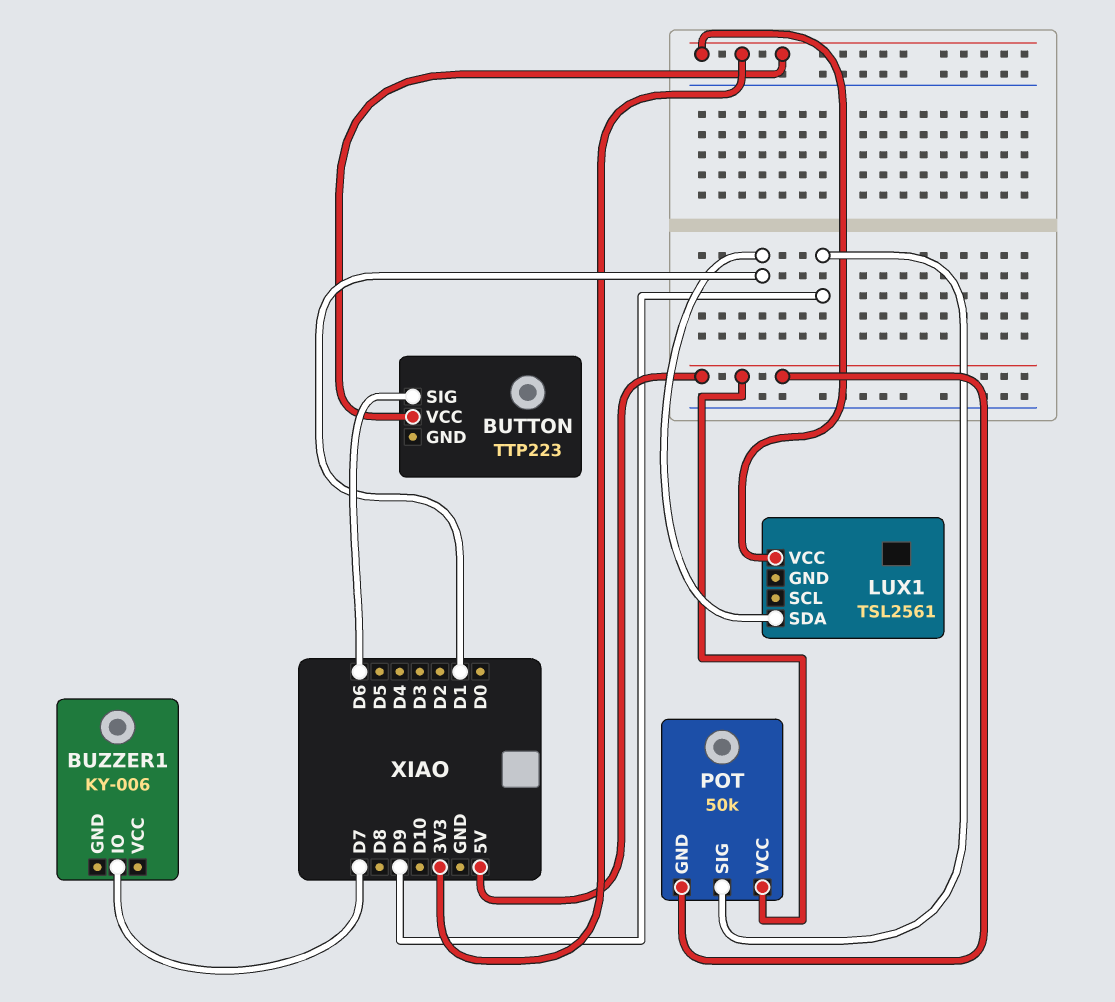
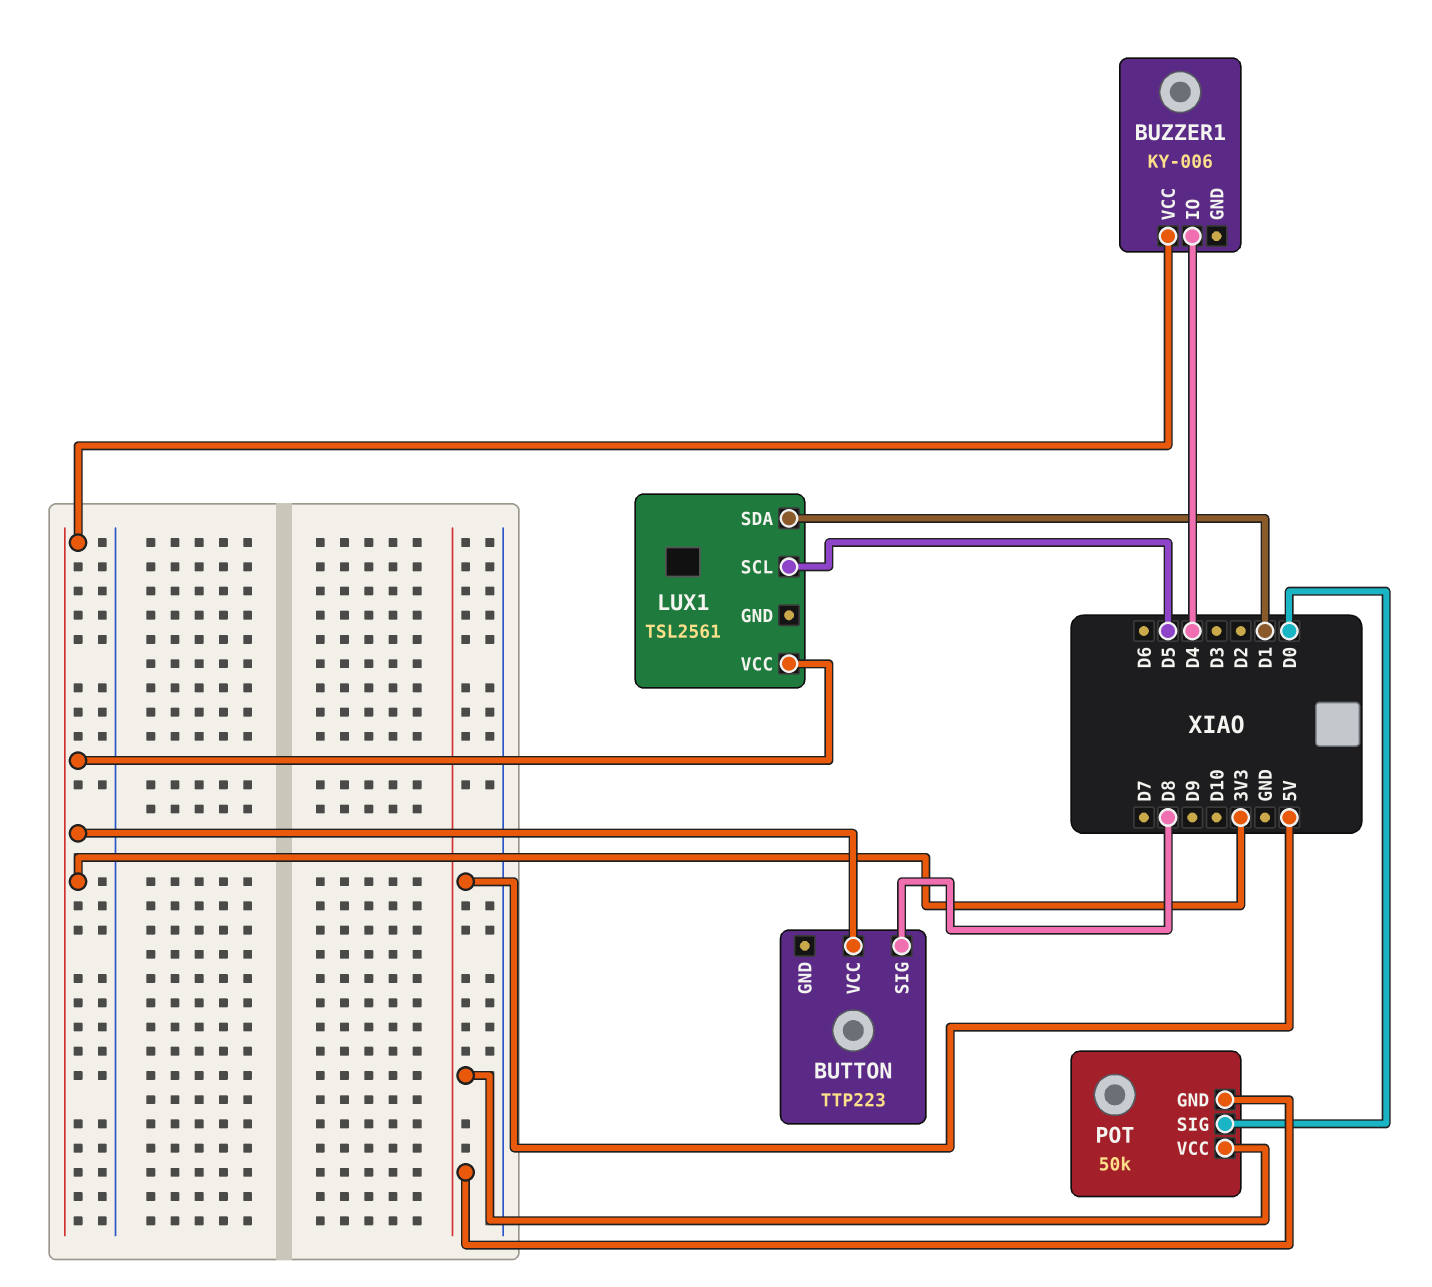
BUTTON pin SIG: D6 -> D8
BUZZER1 pin IO: D7 -> D4
BUZZER1 pin VCC: none -> 3V3
LUX1 pin SCL: none -> D5
POT pin SIG: D9 -> D0

